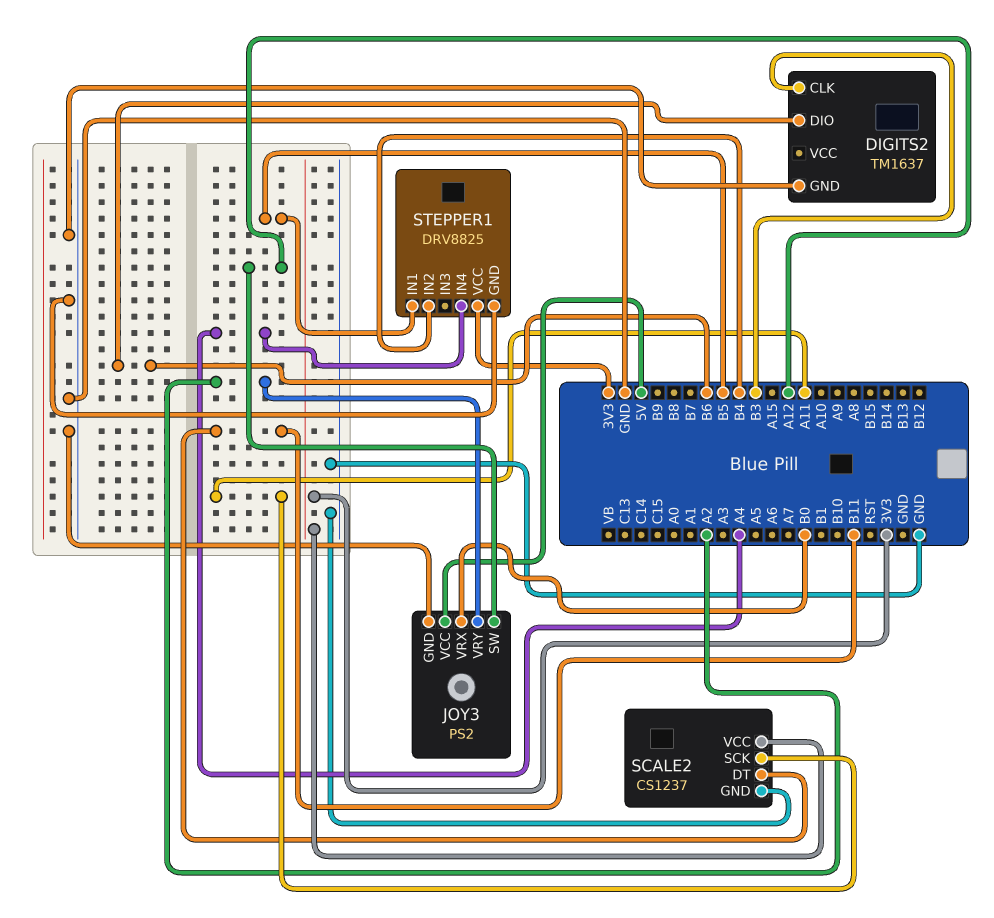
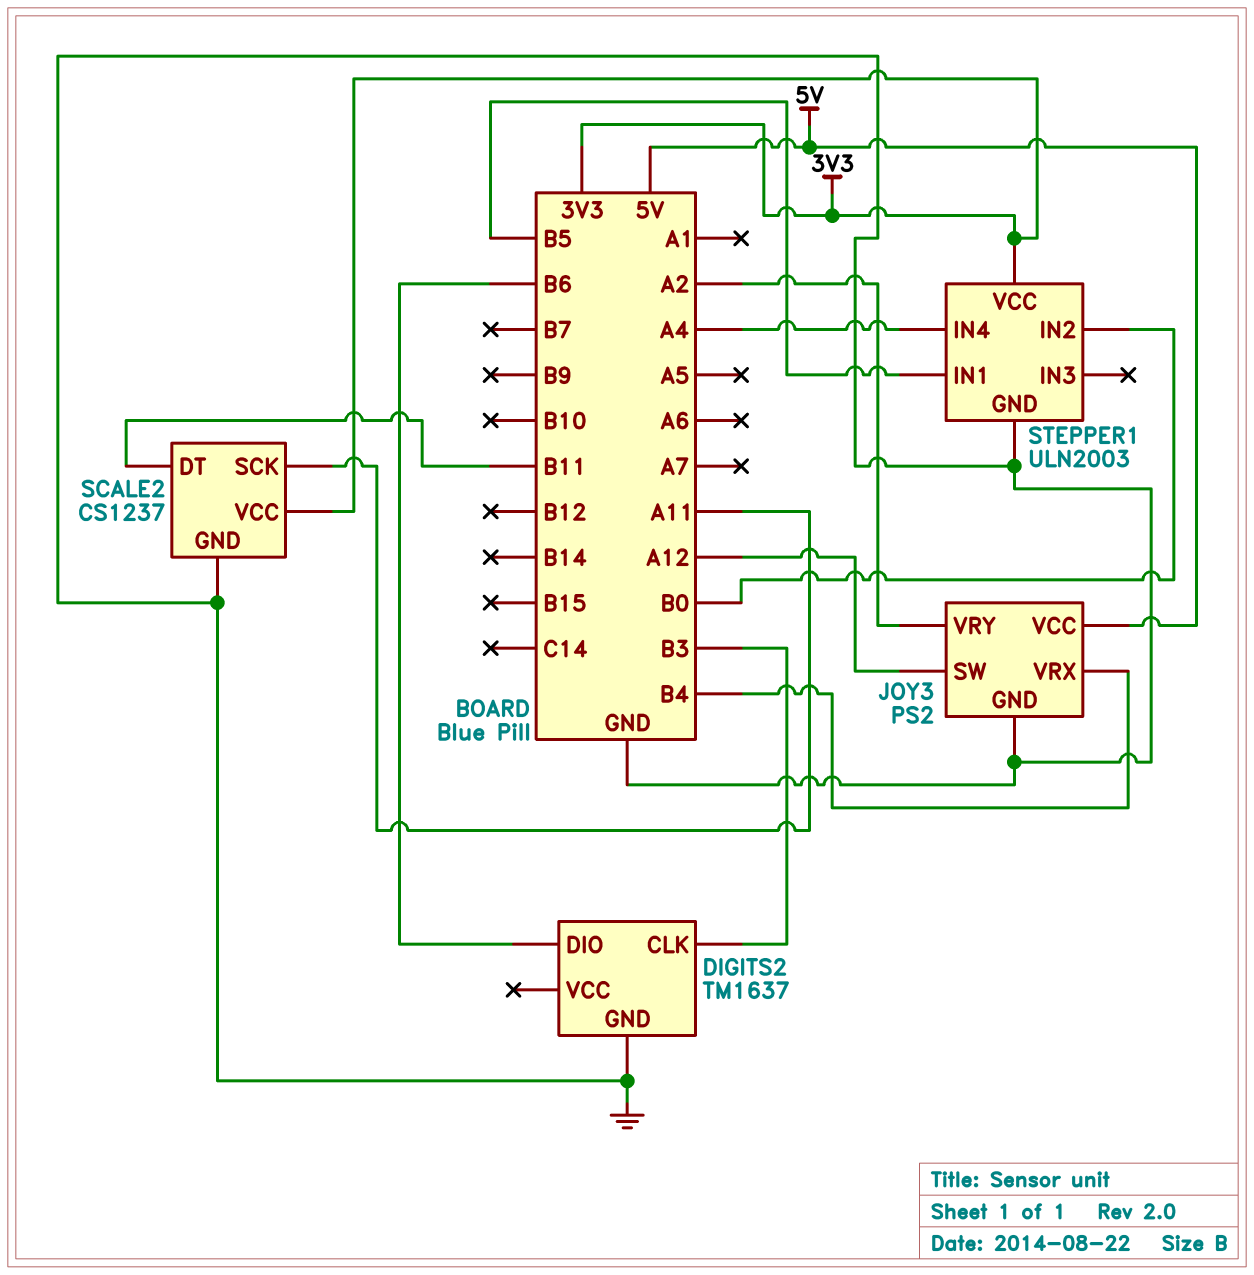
JOY3 pin VRX: B0 -> B4
STEPPER1: DRV8825 -> ULN2003
STEPPER1 pin IN2: B4 -> B0

